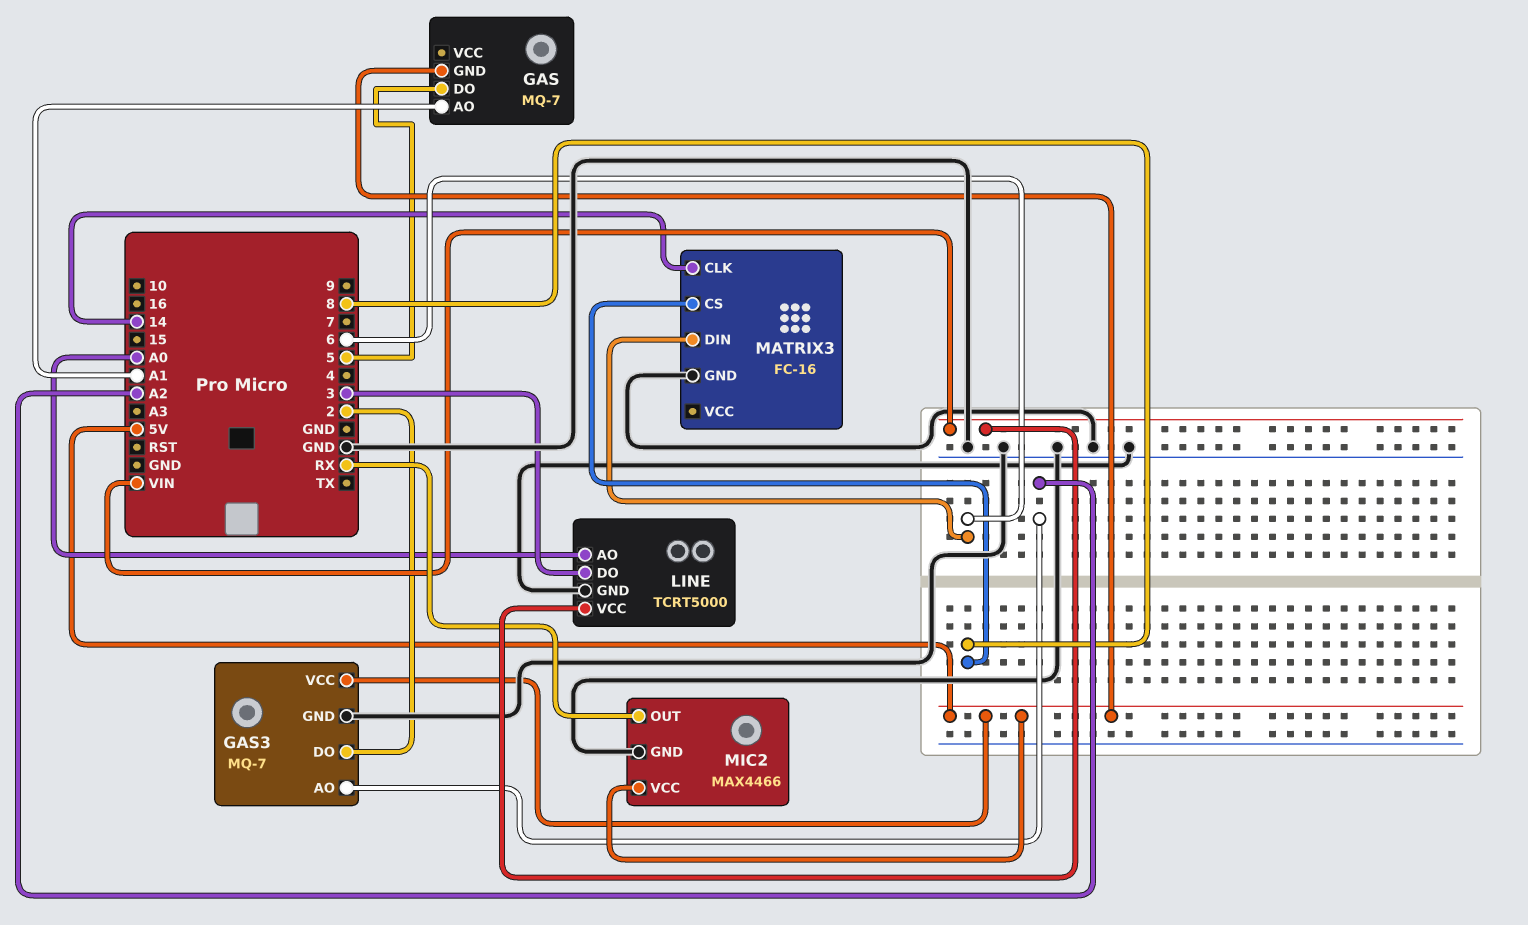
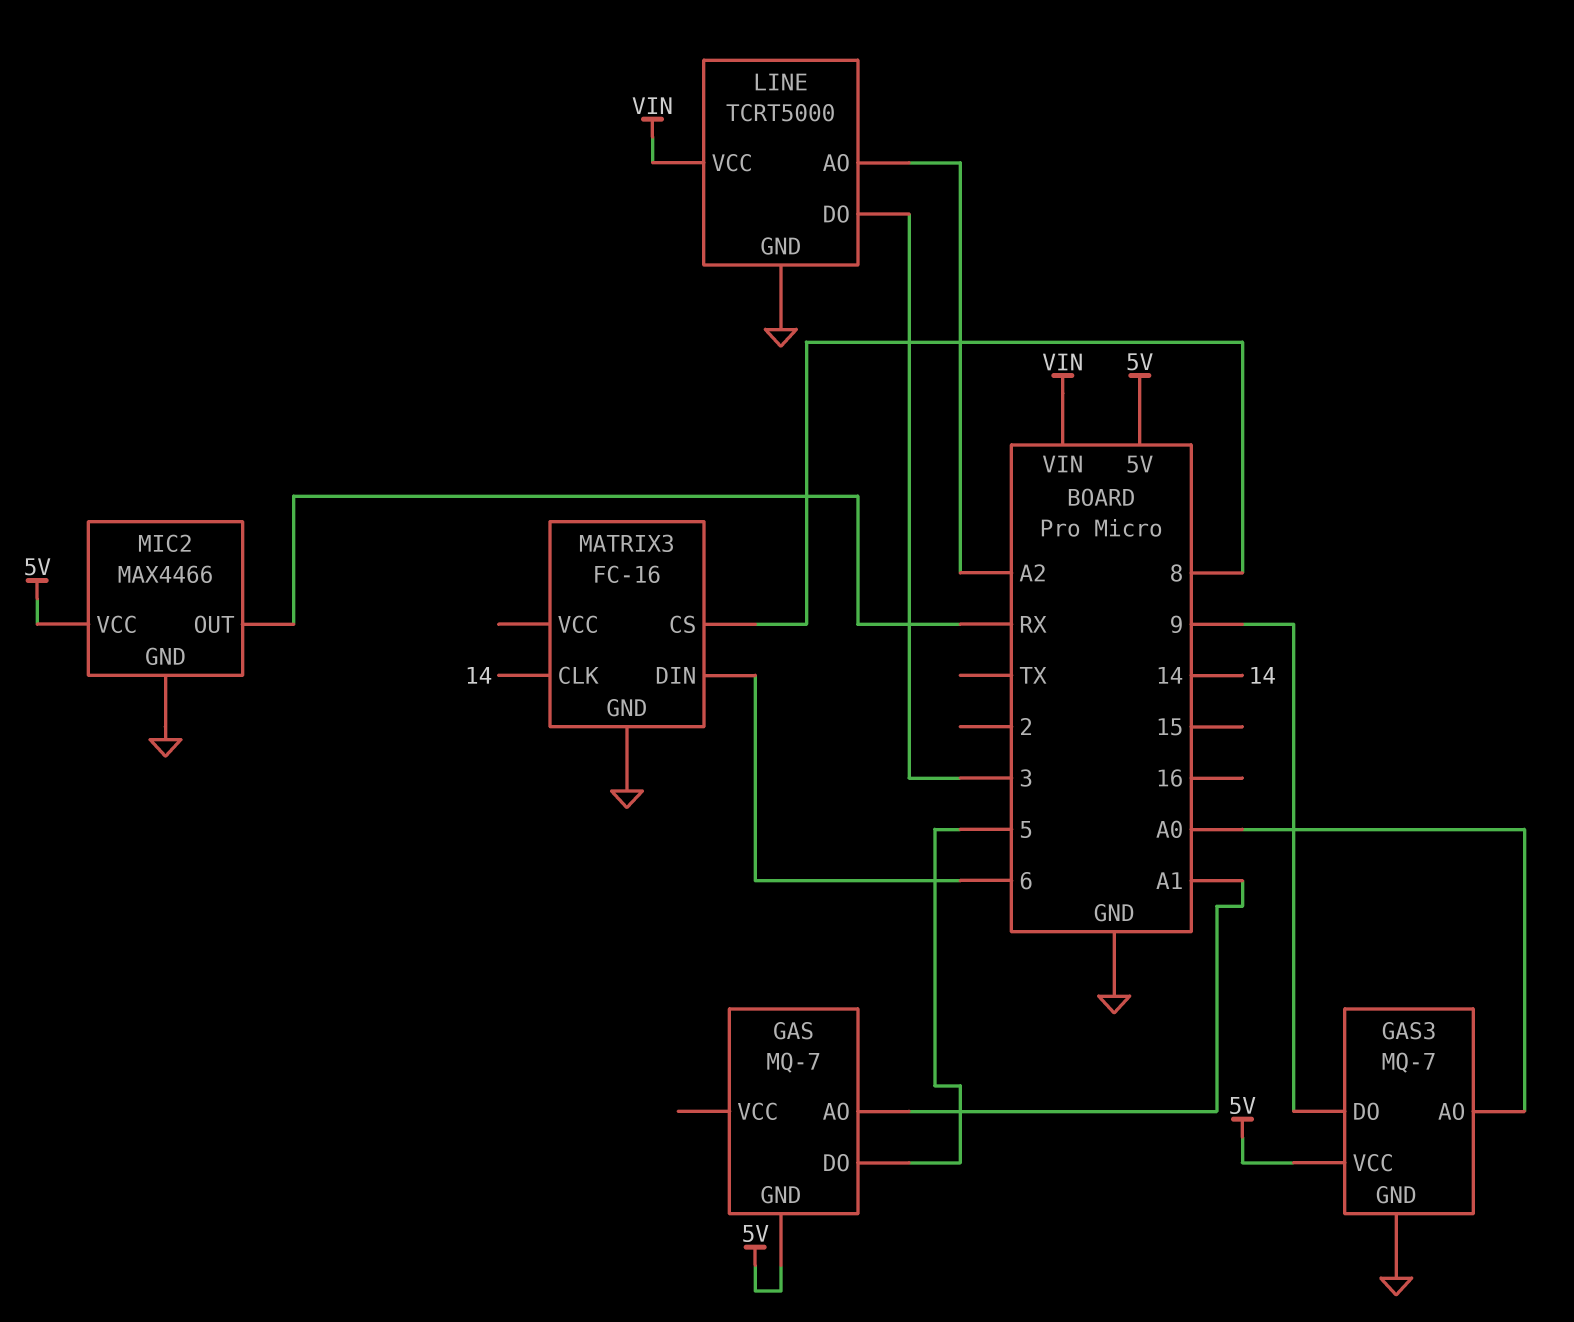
GAS3 pin AO: A2 -> A0
GAS3 pin DO: 2 -> 9
LINE pin AO: A0 -> A2

